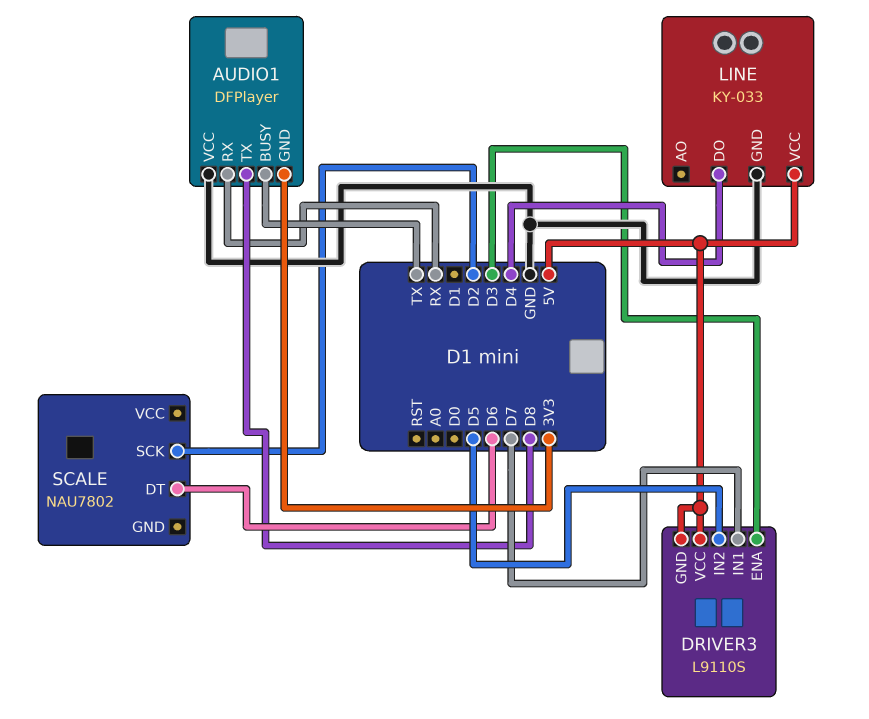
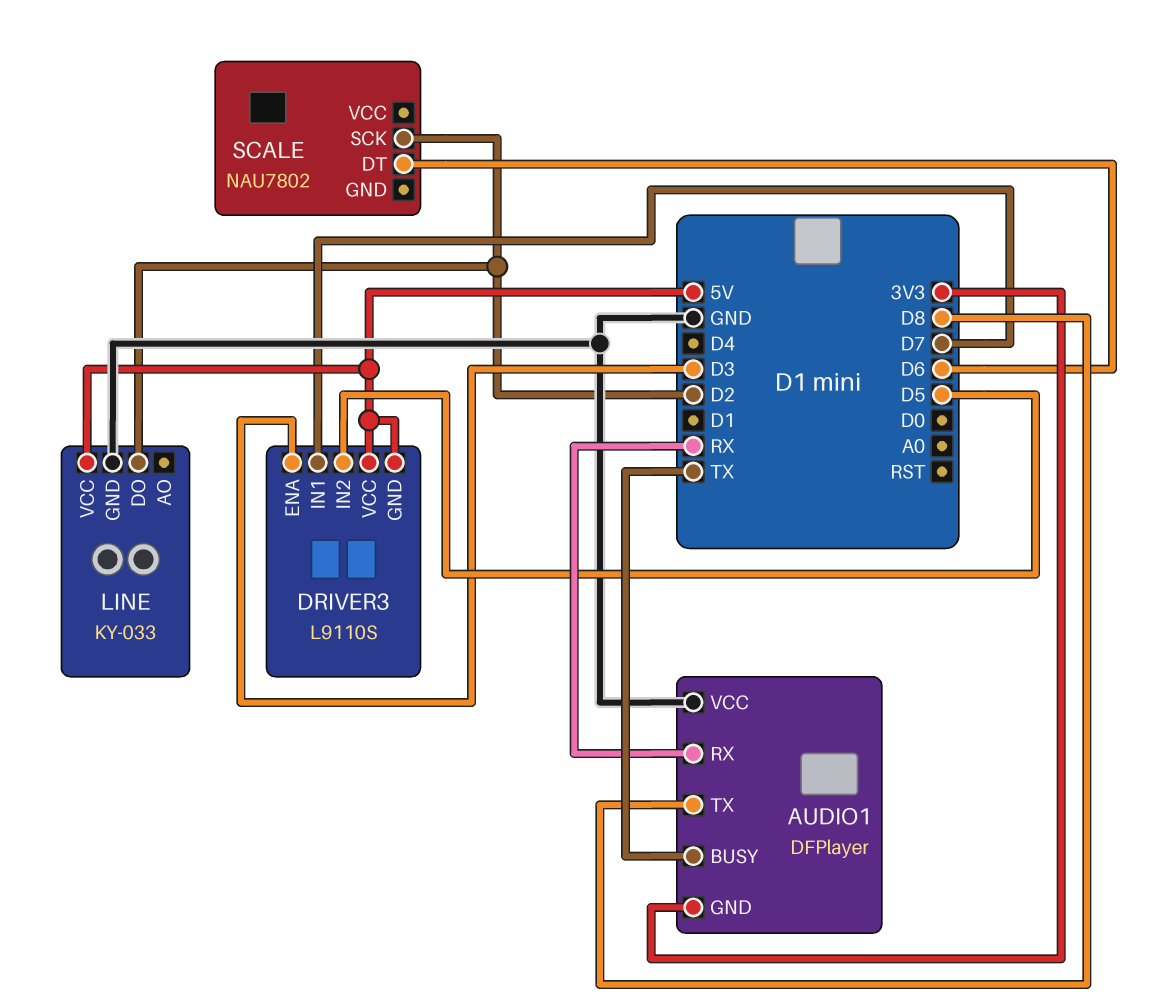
LINE pin DO: D4 -> D2

